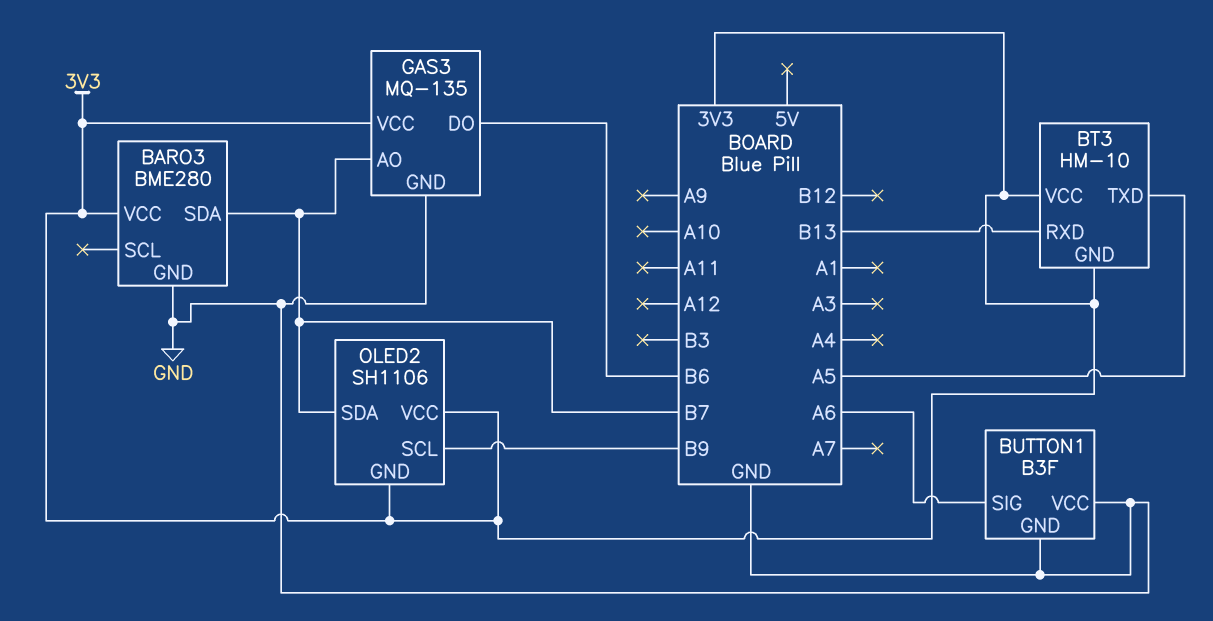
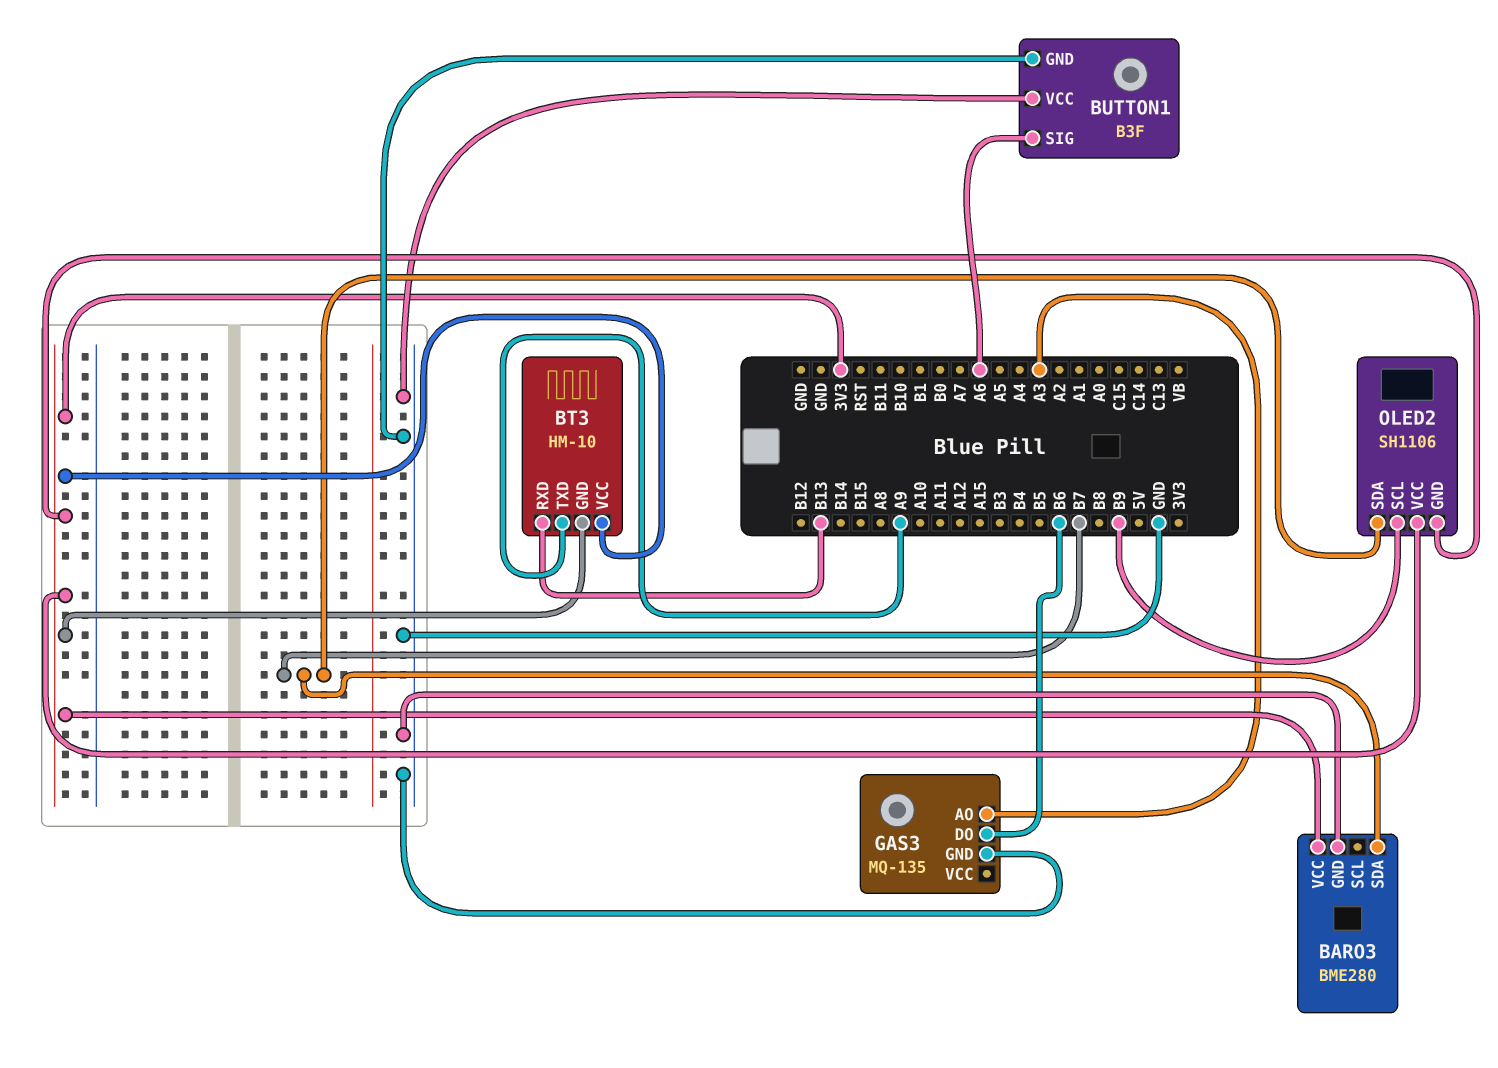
BT3 pin TXD: A5 -> A9
GAS3 pin AO: B7 -> A3
GAS3 pin VCC: 3V3 -> none

